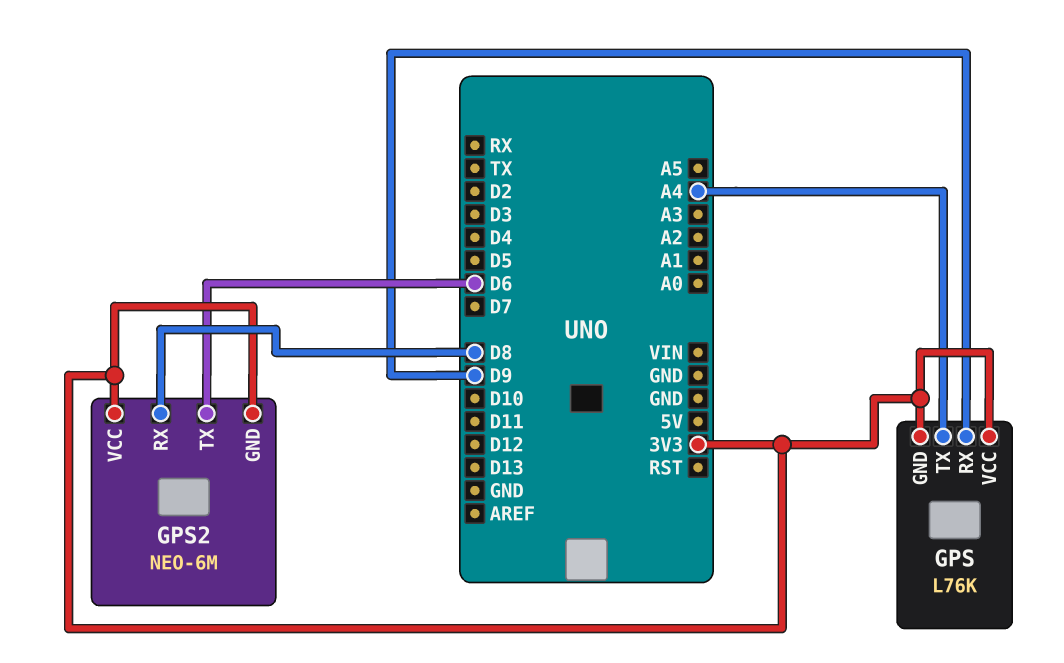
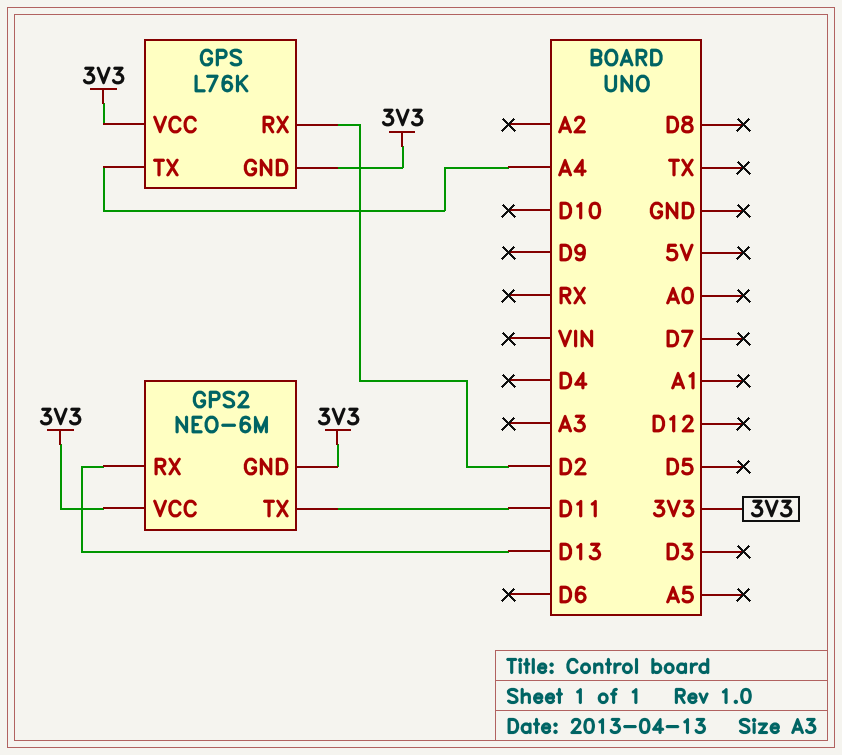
GPS pin RX: D9 -> D2
GPS2 pin RX: D8 -> D13
GPS2 pin TX: D6 -> D11

